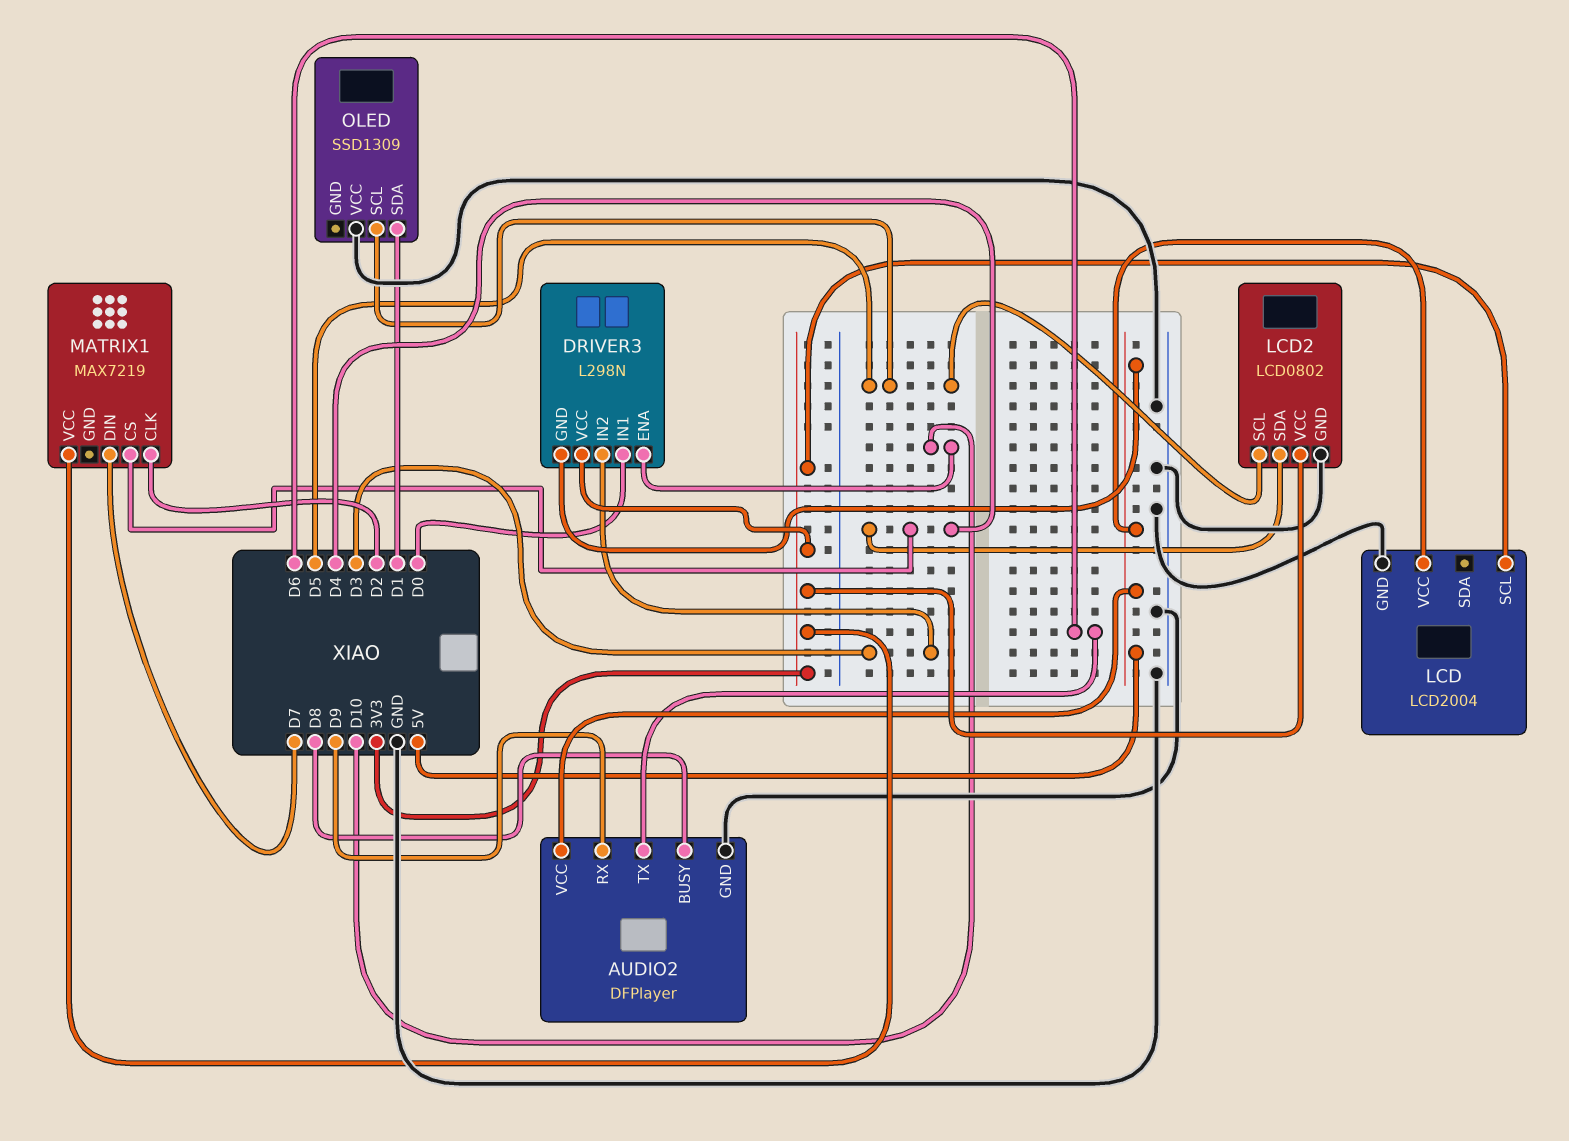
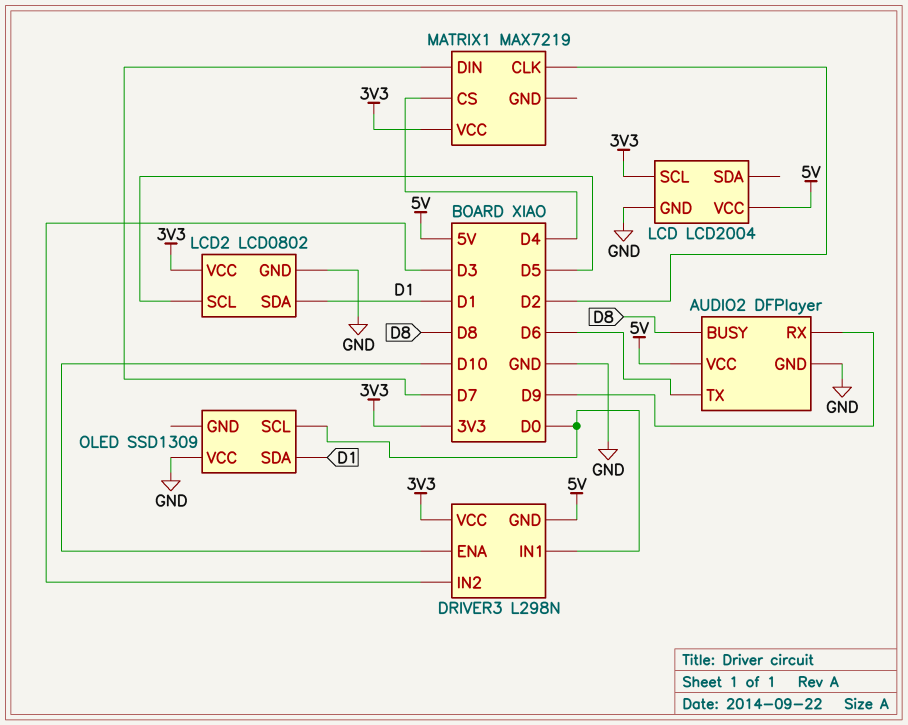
LCD2 pin SDA: D4 -> D1
OLED pin SCL: D5 -> D0

